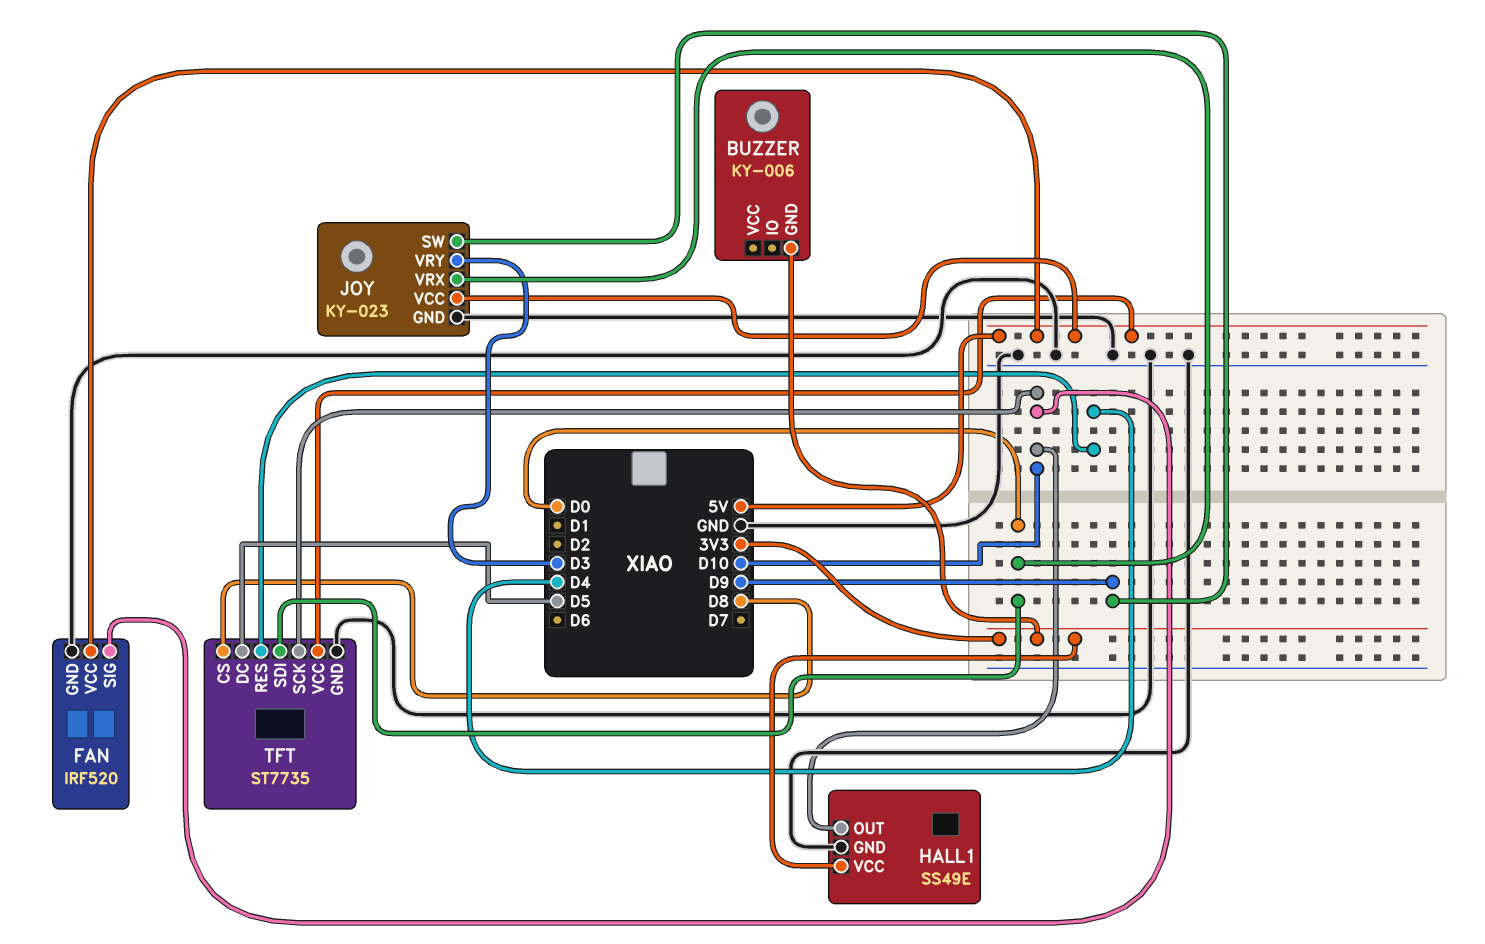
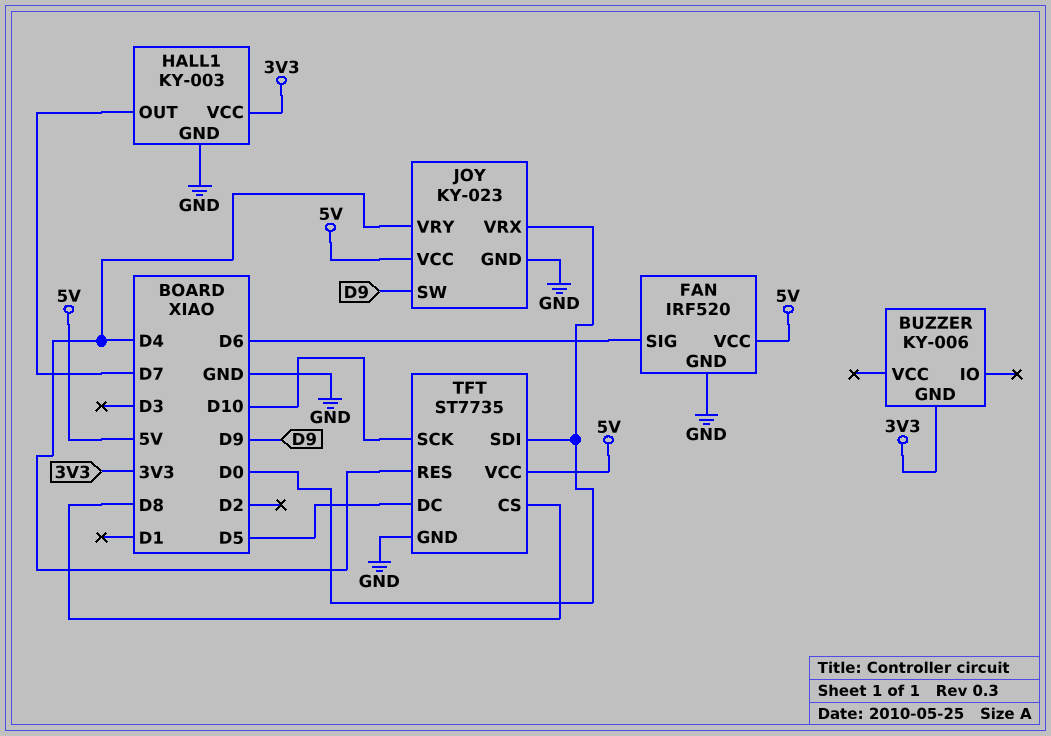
FAN pin SIG: D10 -> D6
HALL1: SS49E -> KY-003
HALL1 pin OUT: D10 -> D7
JOY pin VRY: D3 -> D4

